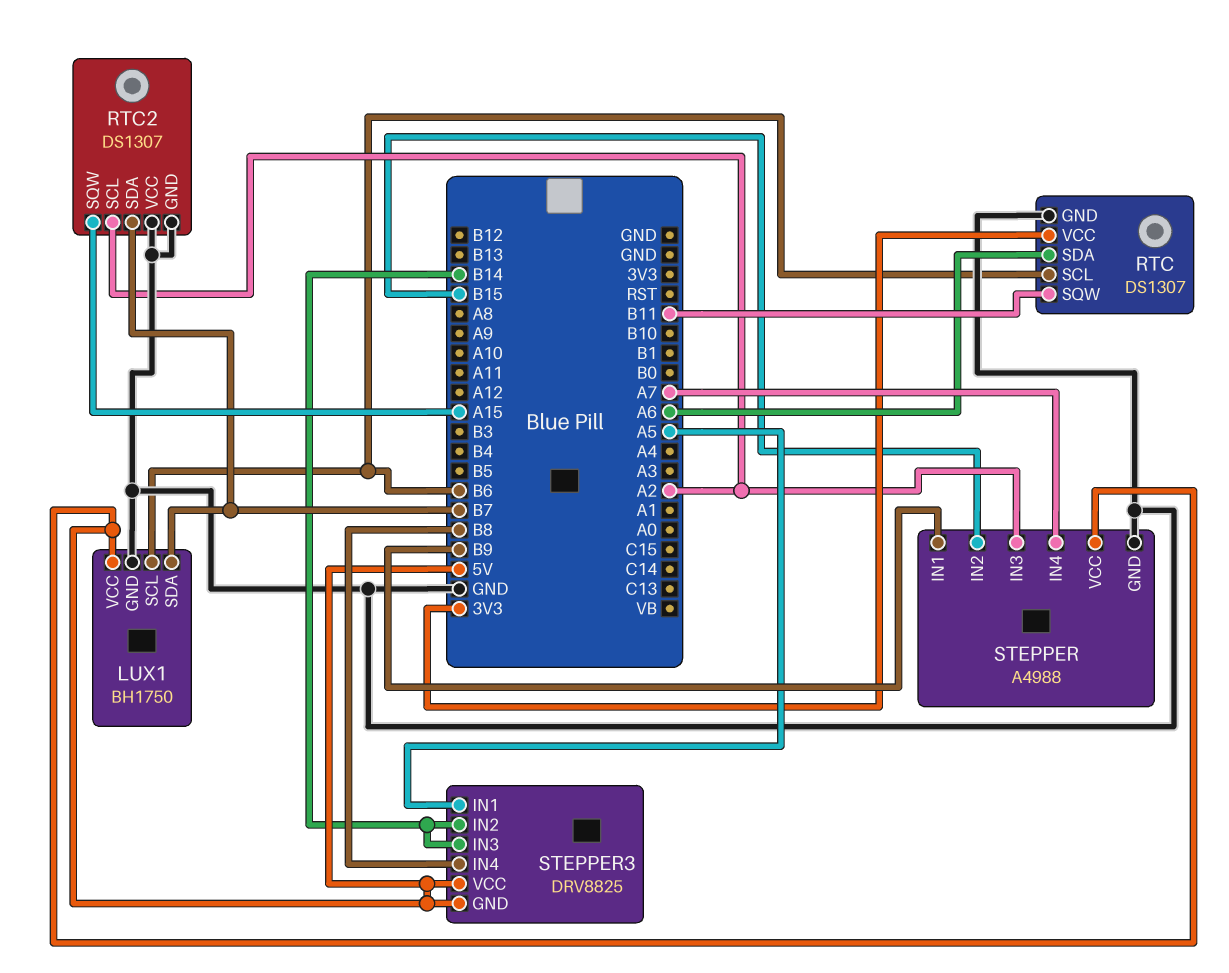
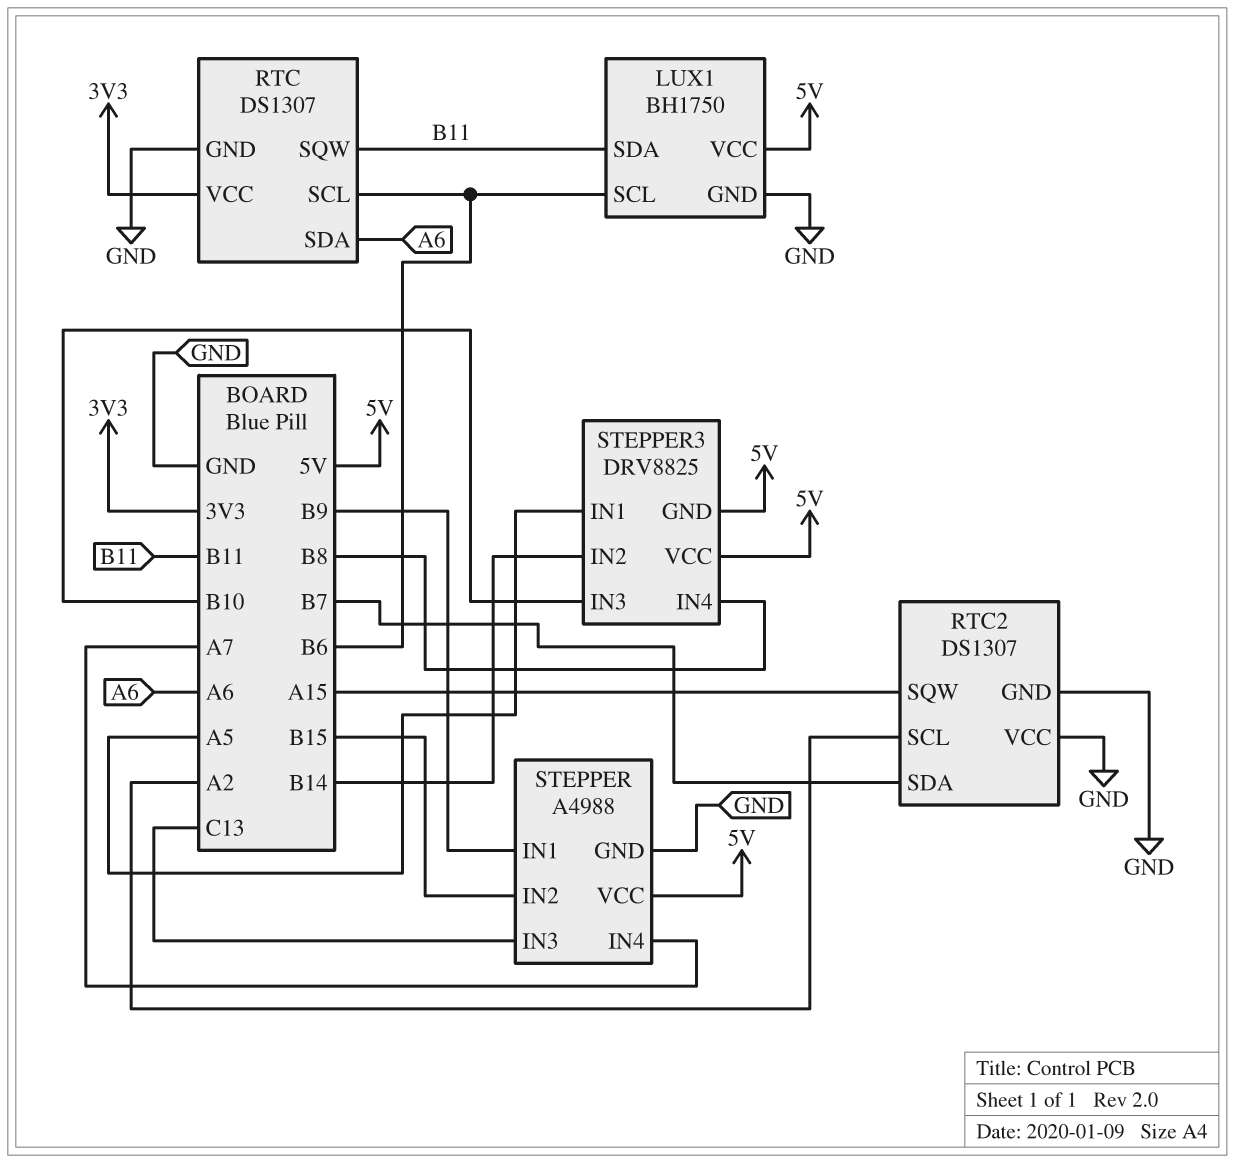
LUX1 pin SDA: B7 -> B11
STEPPER pin IN3: A2 -> C13
STEPPER3 pin IN3: B14 -> B10

